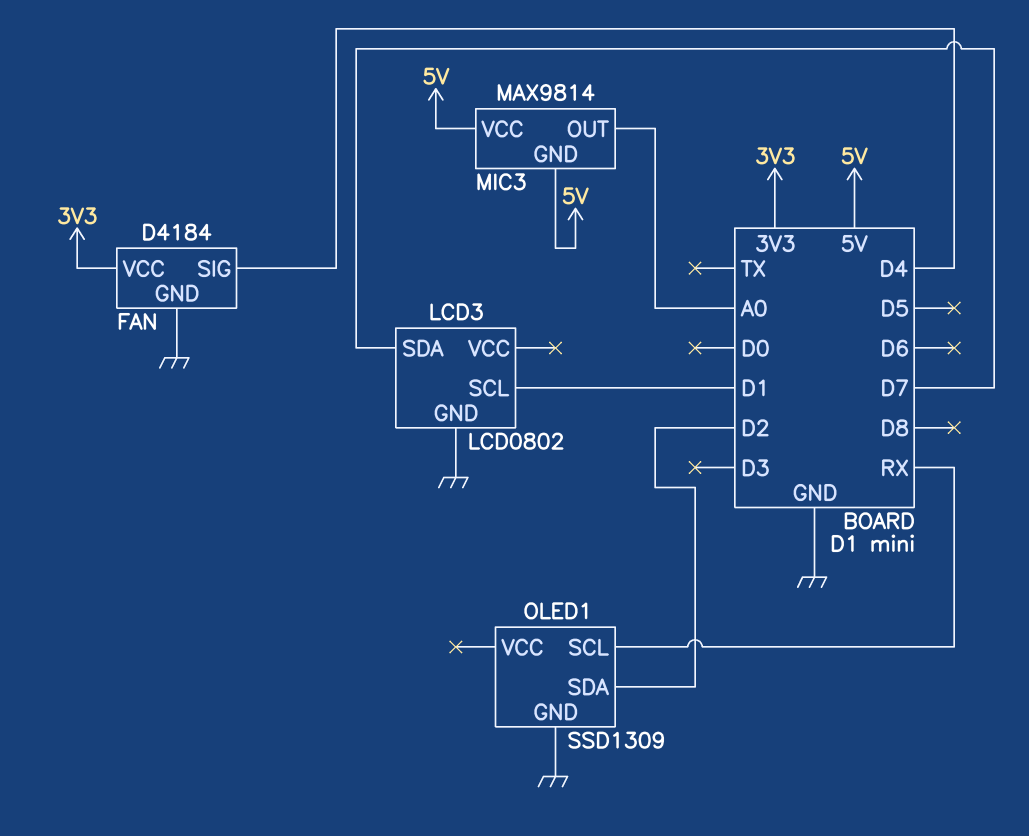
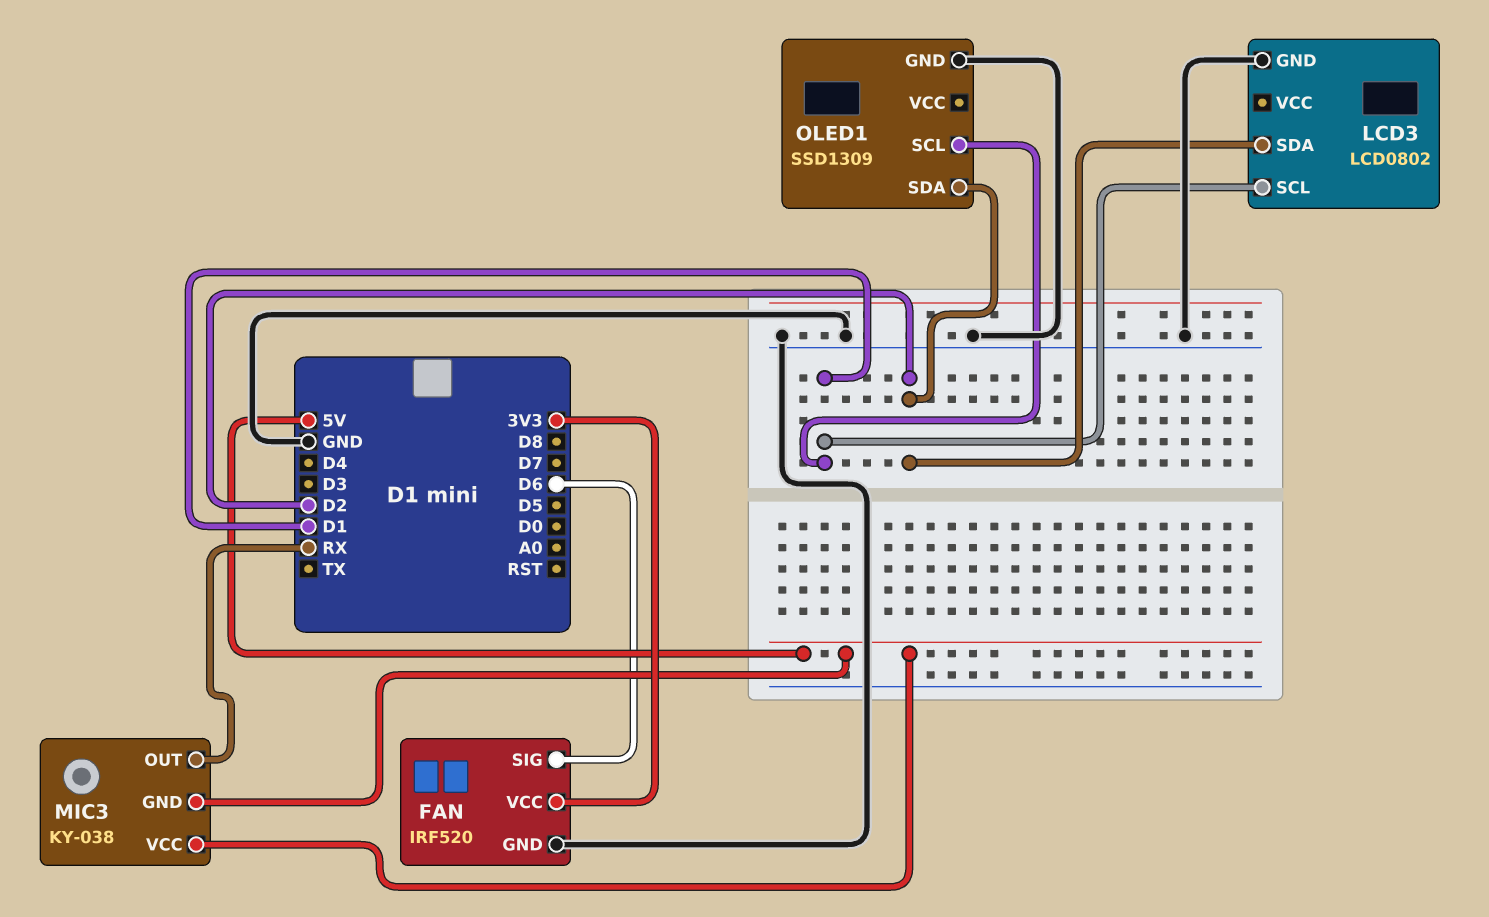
FAN: D4184 -> IRF520
FAN pin SIG: D4 -> D6
LCD3 pin SDA: D7 -> D2
MIC3: MAX9814 -> KY-038
MIC3 pin OUT: A0 -> RX
OLED1 pin SCL: RX -> D1

